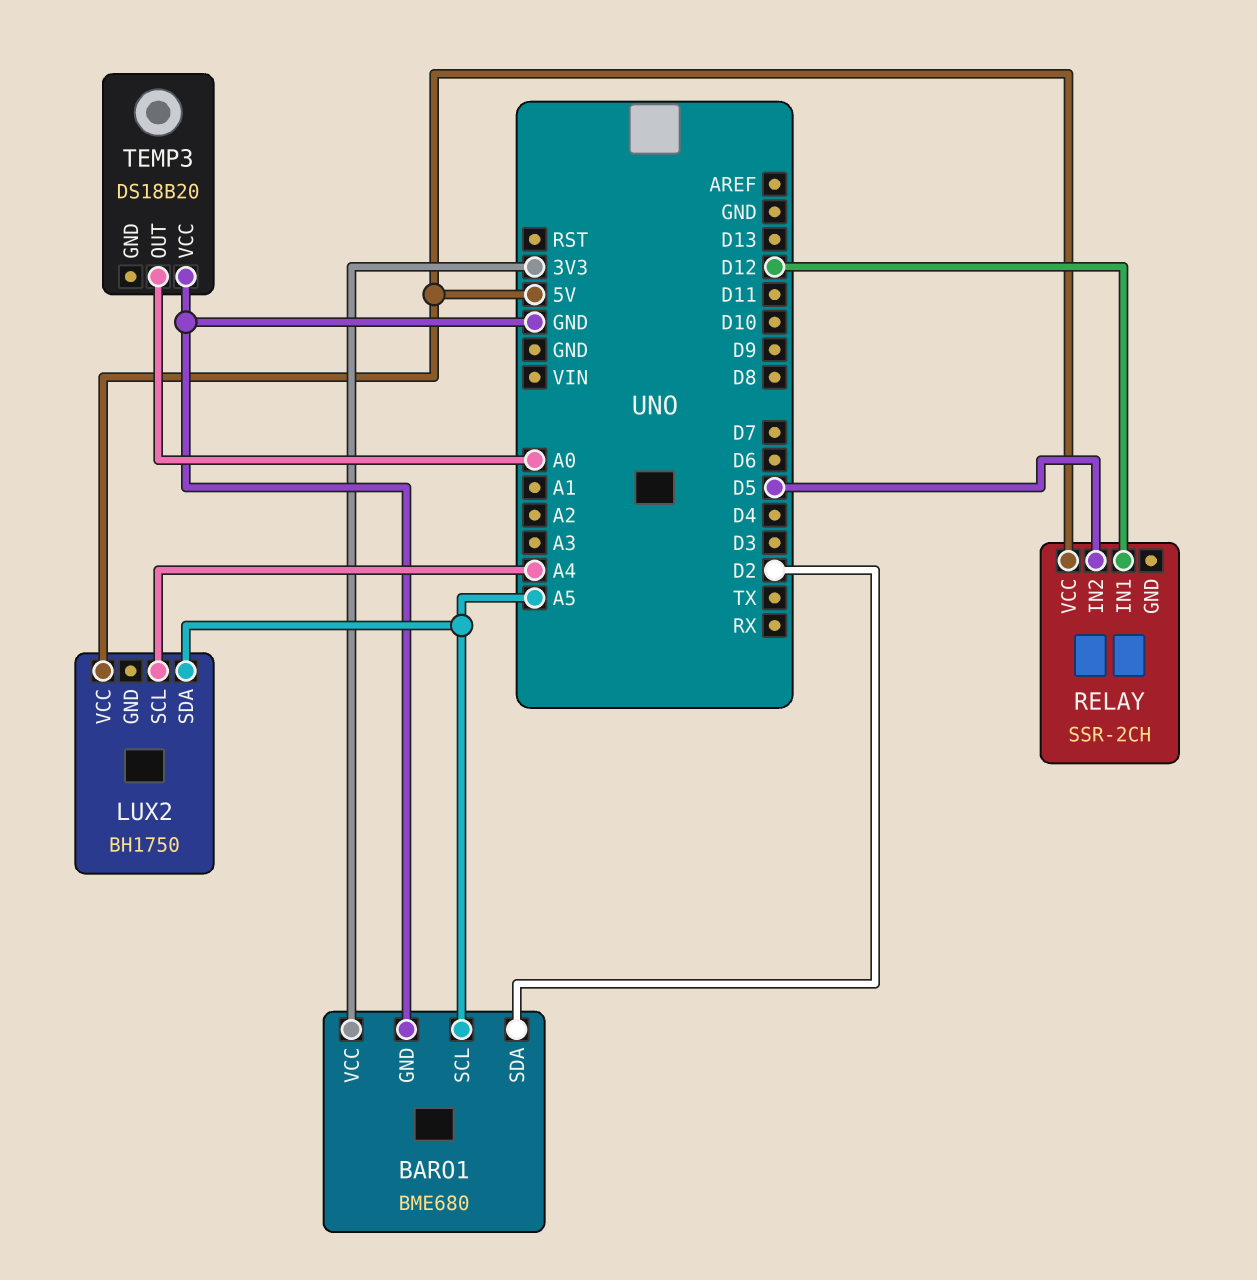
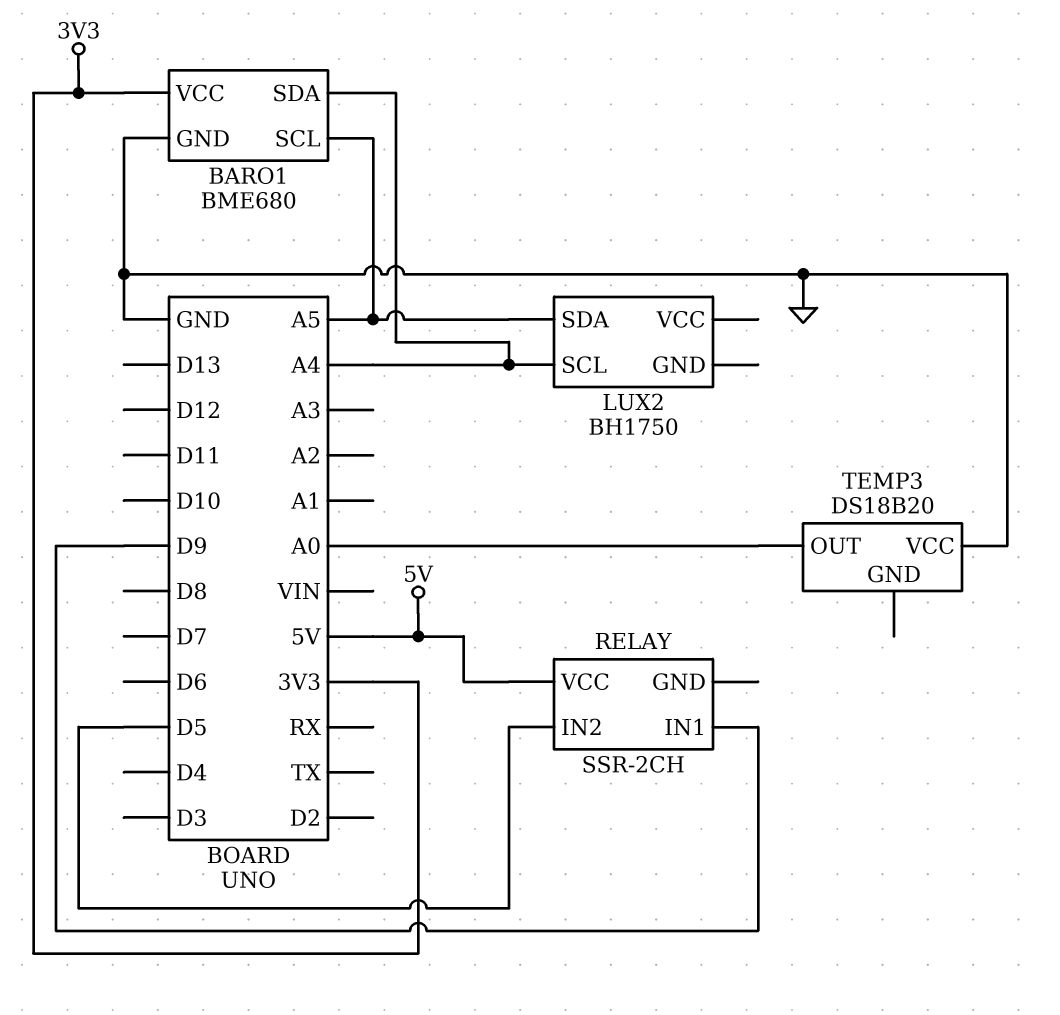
BARO1 pin SDA: D2 -> A4
LUX2 pin VCC: 5V -> none
RELAY pin IN1: D12 -> D9

